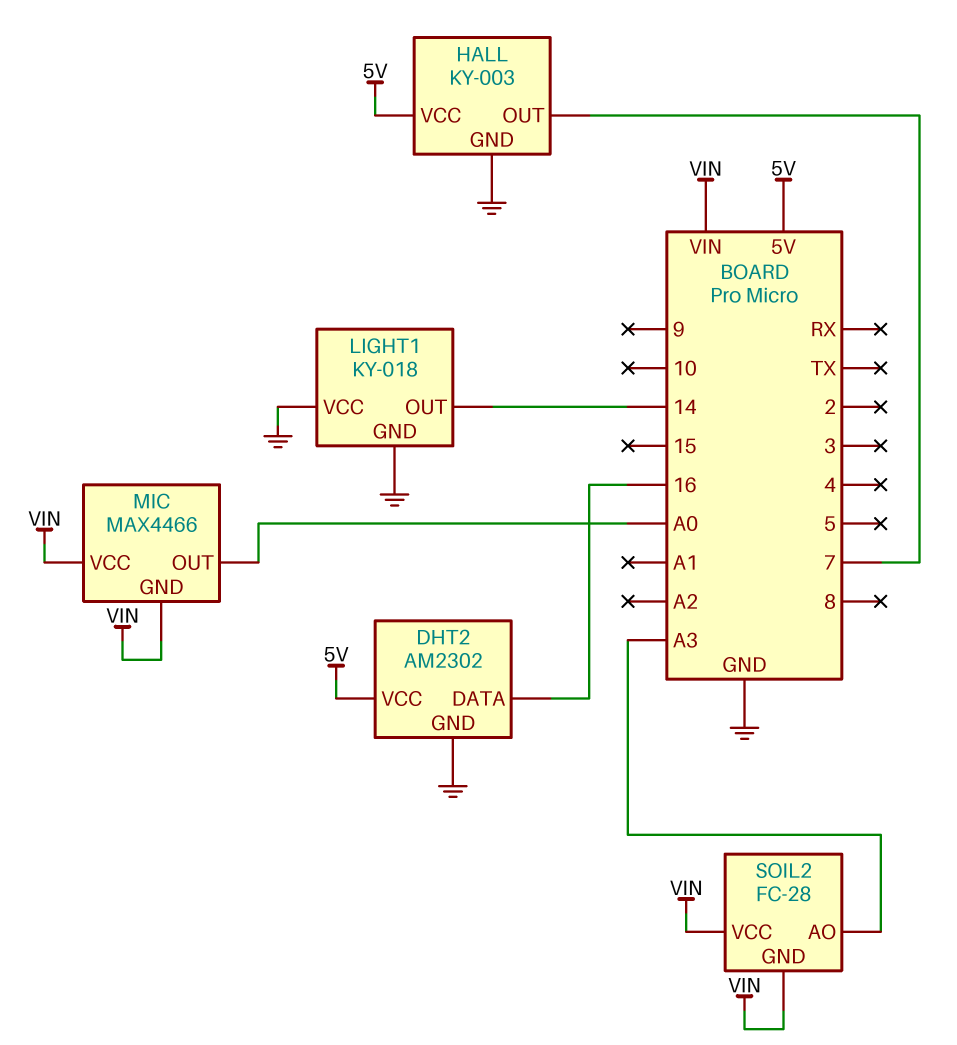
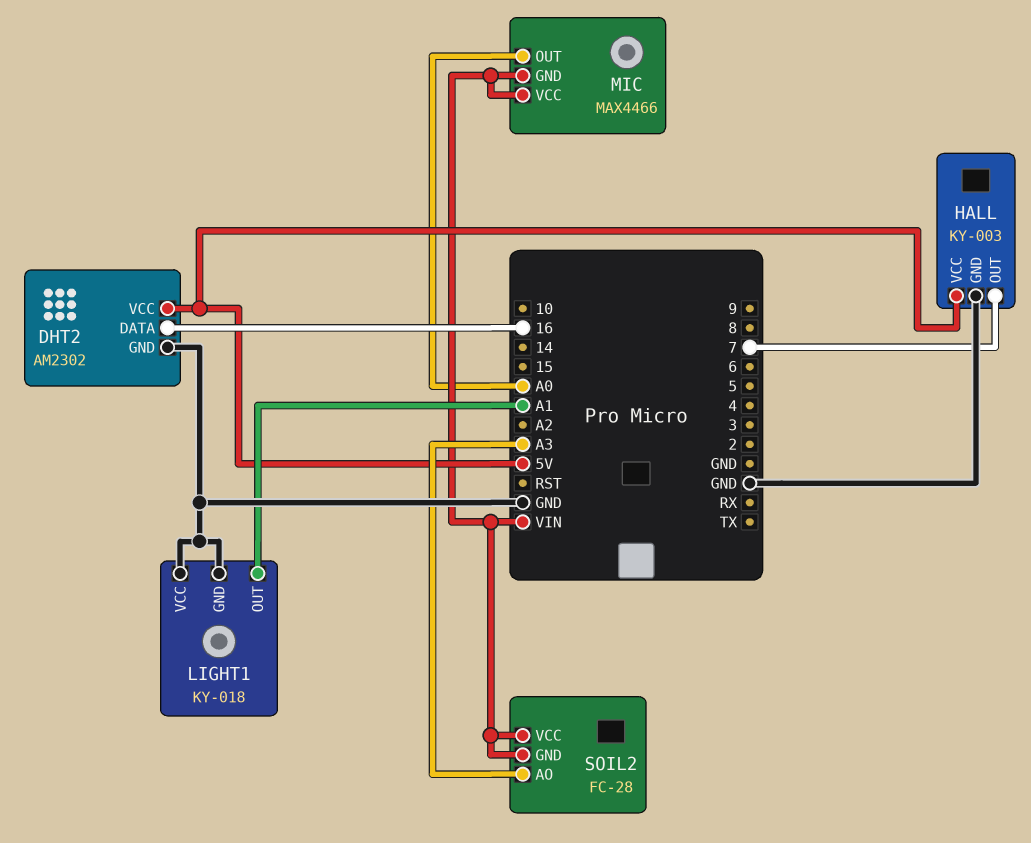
LIGHT1 pin OUT: 14 -> A1

